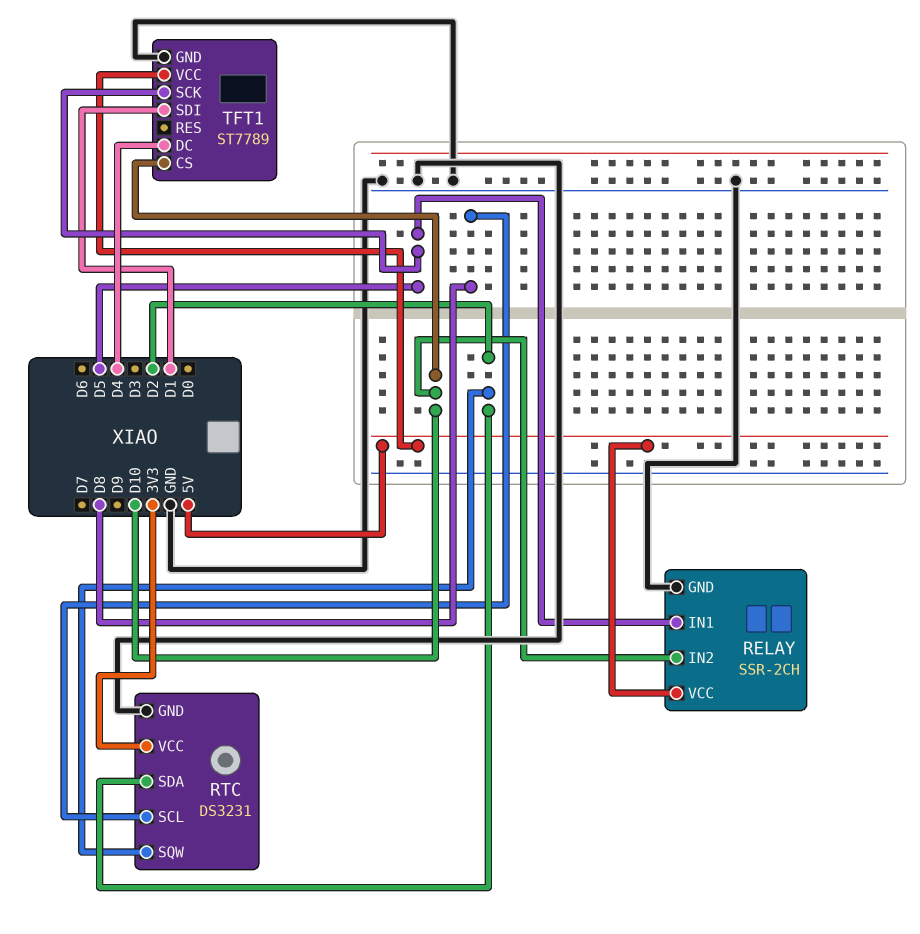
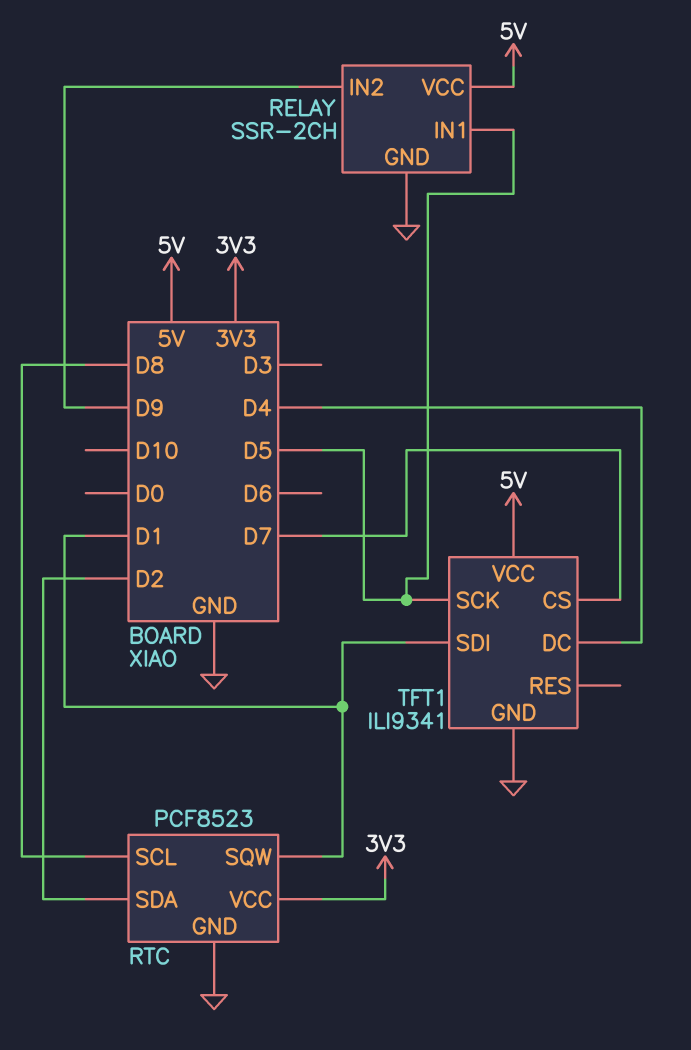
RELAY pin IN2: D10 -> D9
RTC: DS3231 -> PCF8523
RTC pin SQW: D2 -> D1
TFT1: ST7789 -> ILI9341
TFT1 pin CS: D10 -> D7

